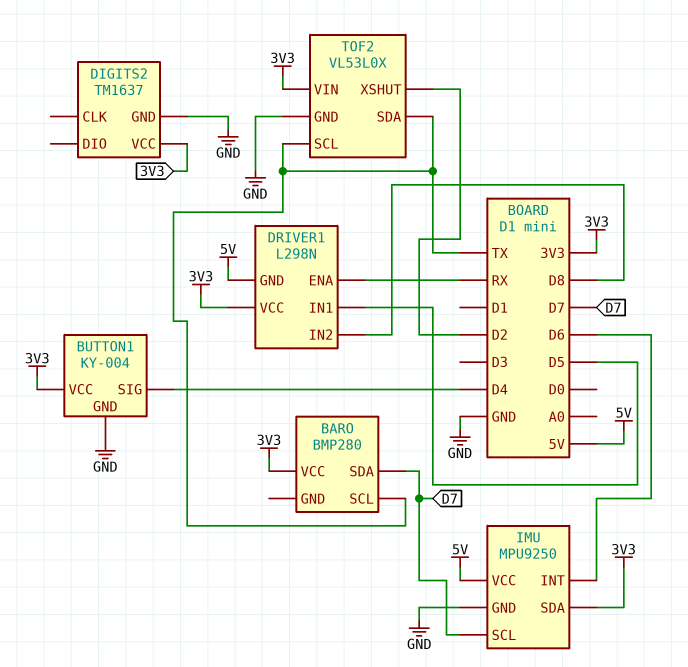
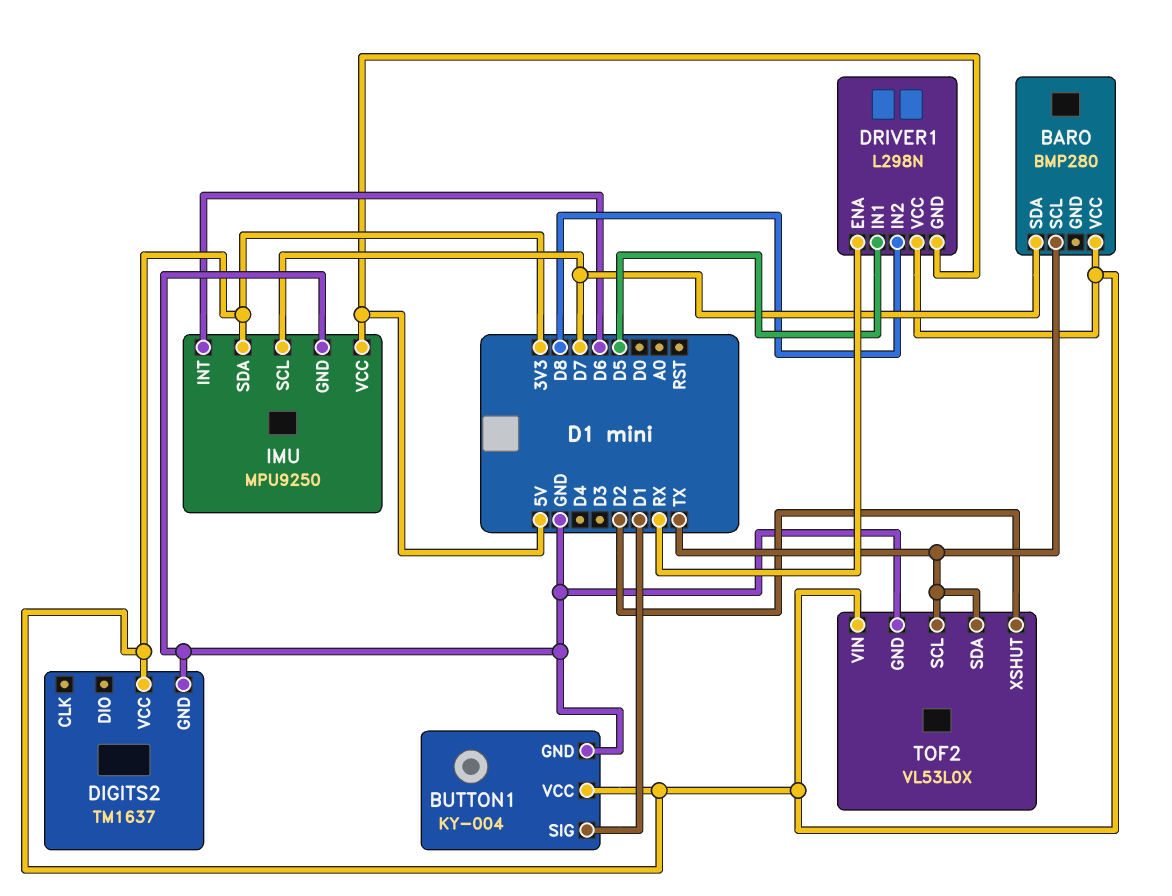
BUTTON1 pin SIG: D4 -> D1

